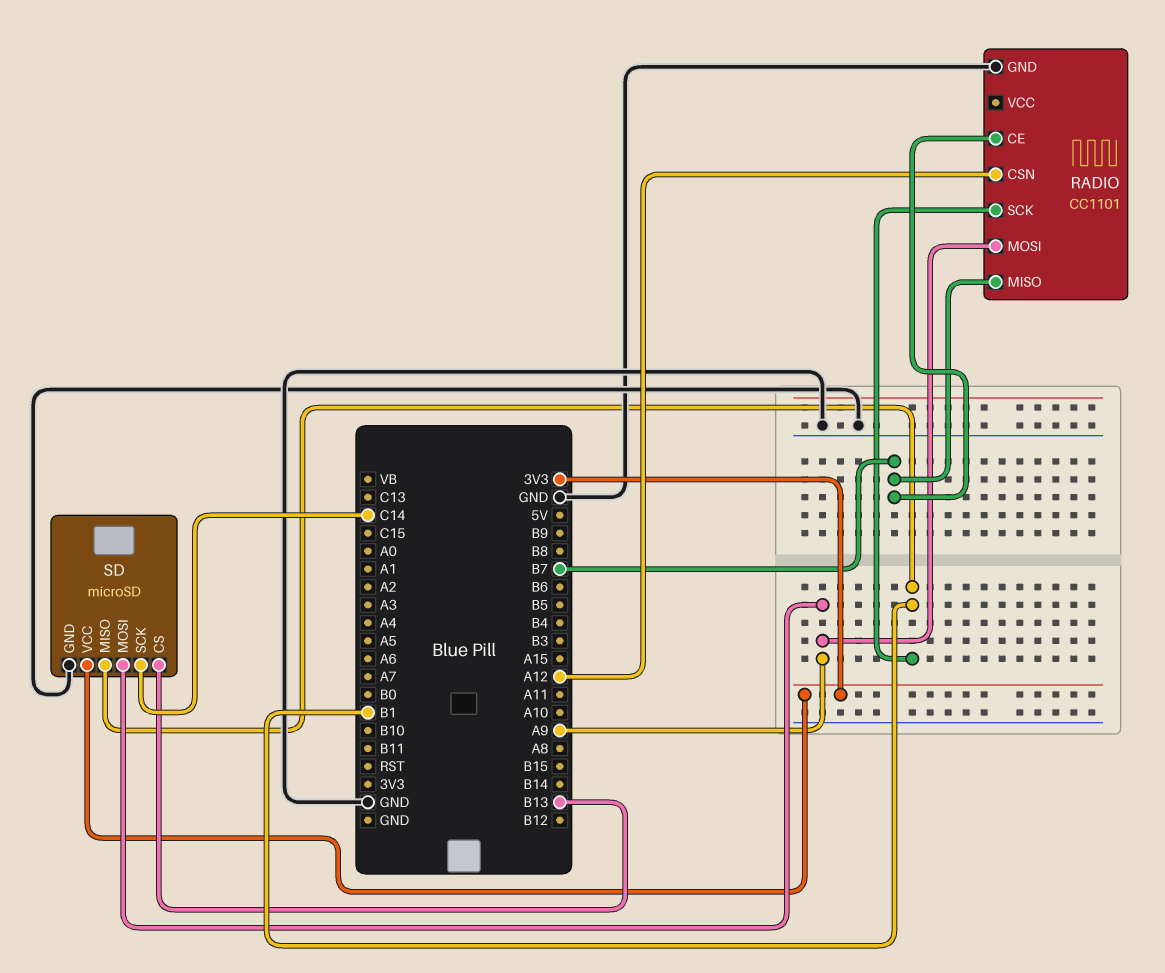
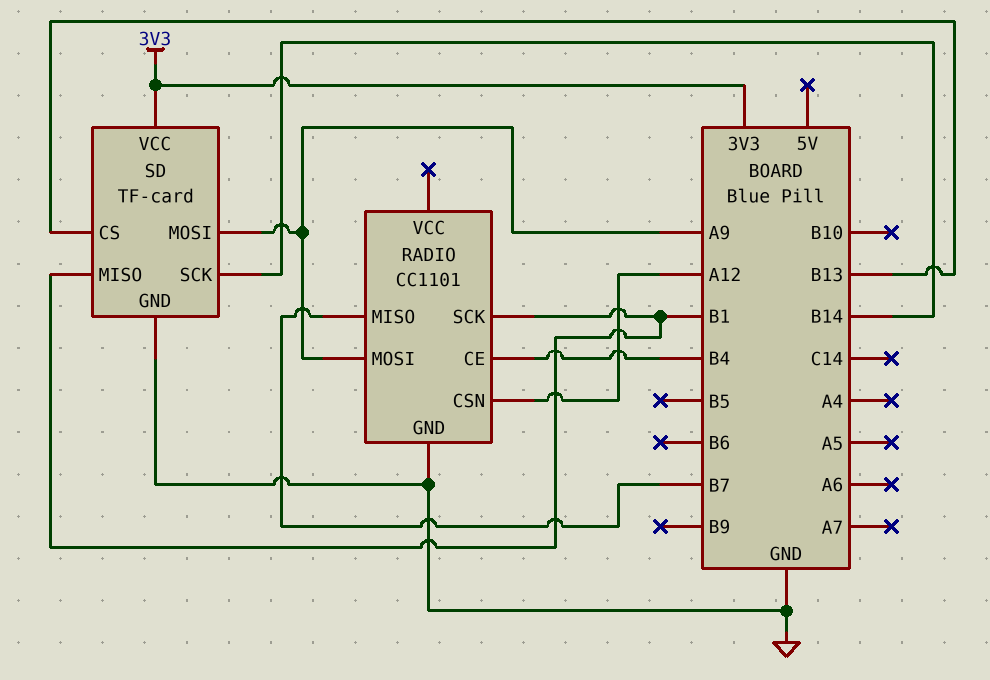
RADIO pin CE: B7 -> B4
SD: microSD -> TF-card
SD pin SCK: C14 -> B14

